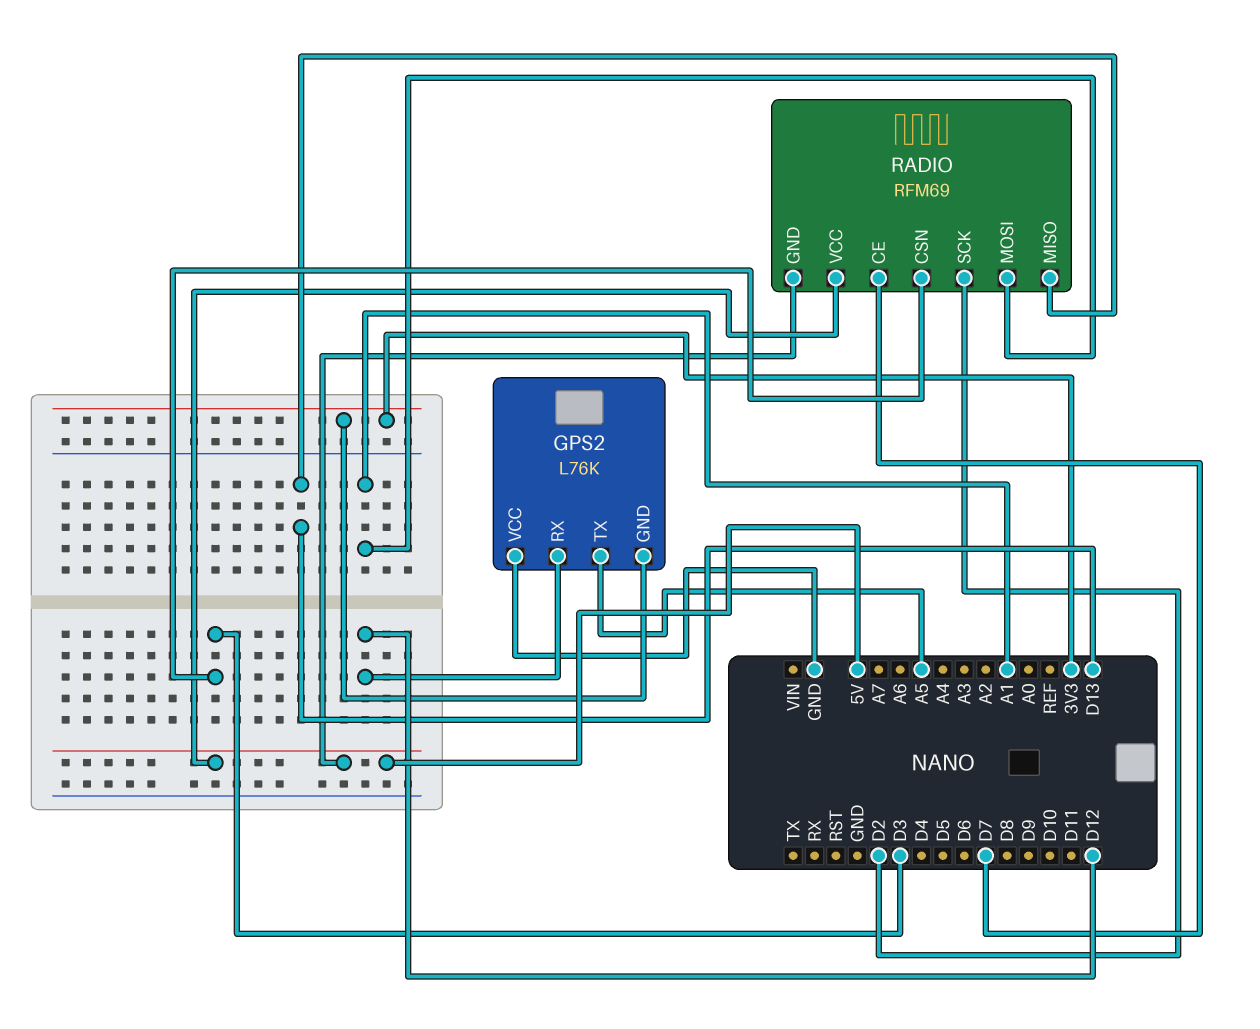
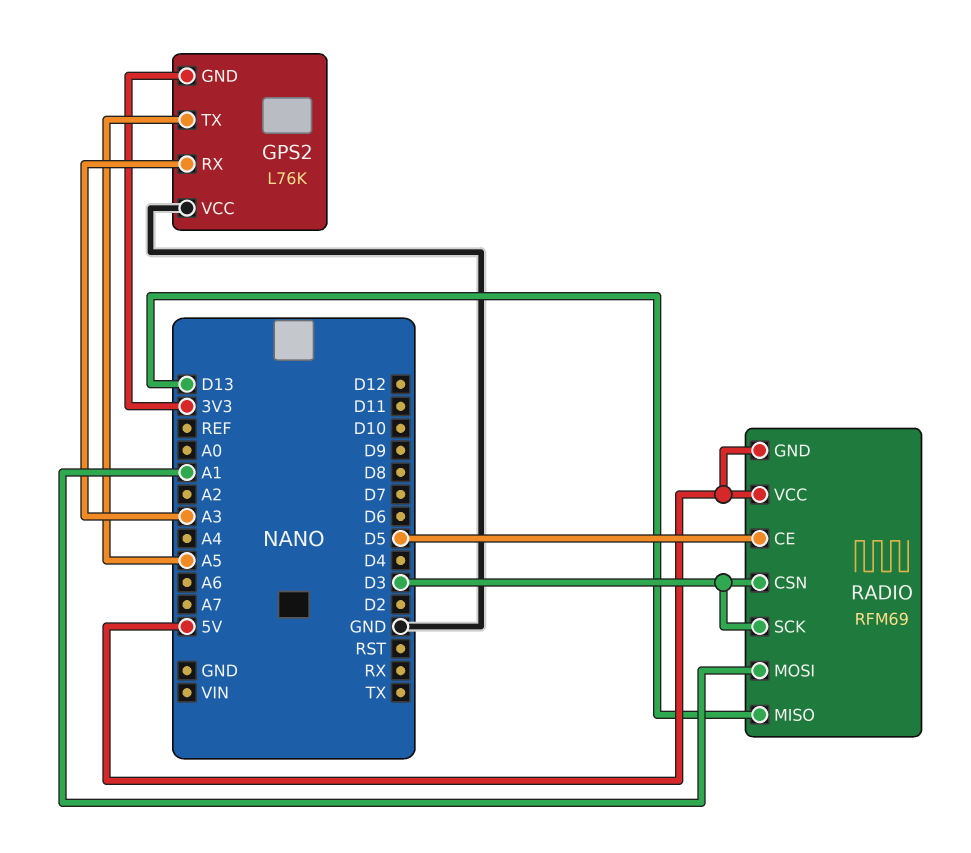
GPS2 pin RX: D12 -> A3
RADIO pin CE: D7 -> D5
RADIO pin SCK: D2 -> D3

